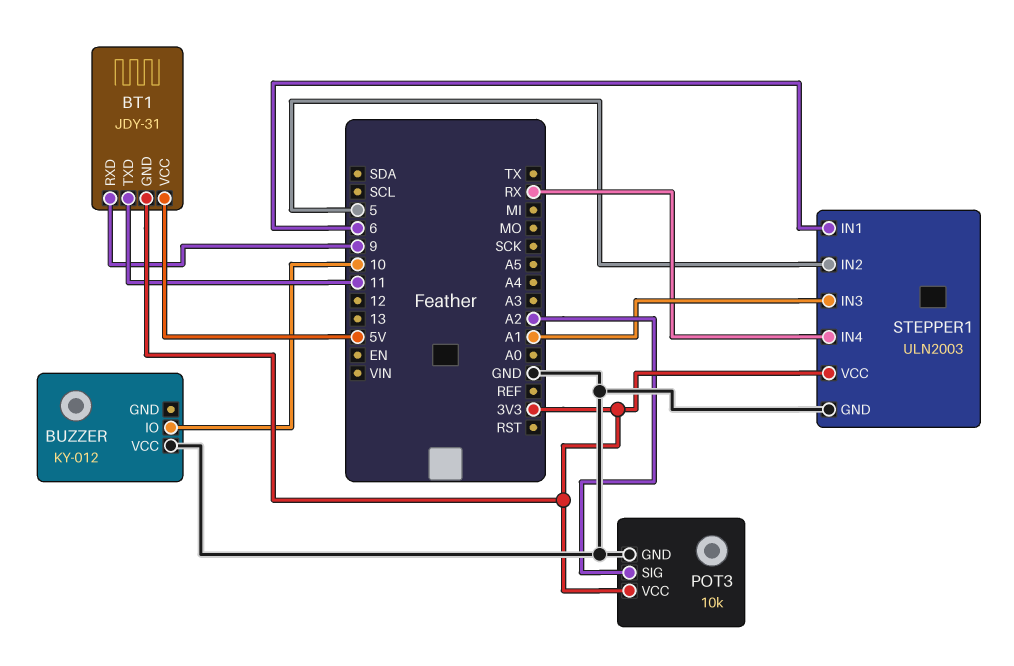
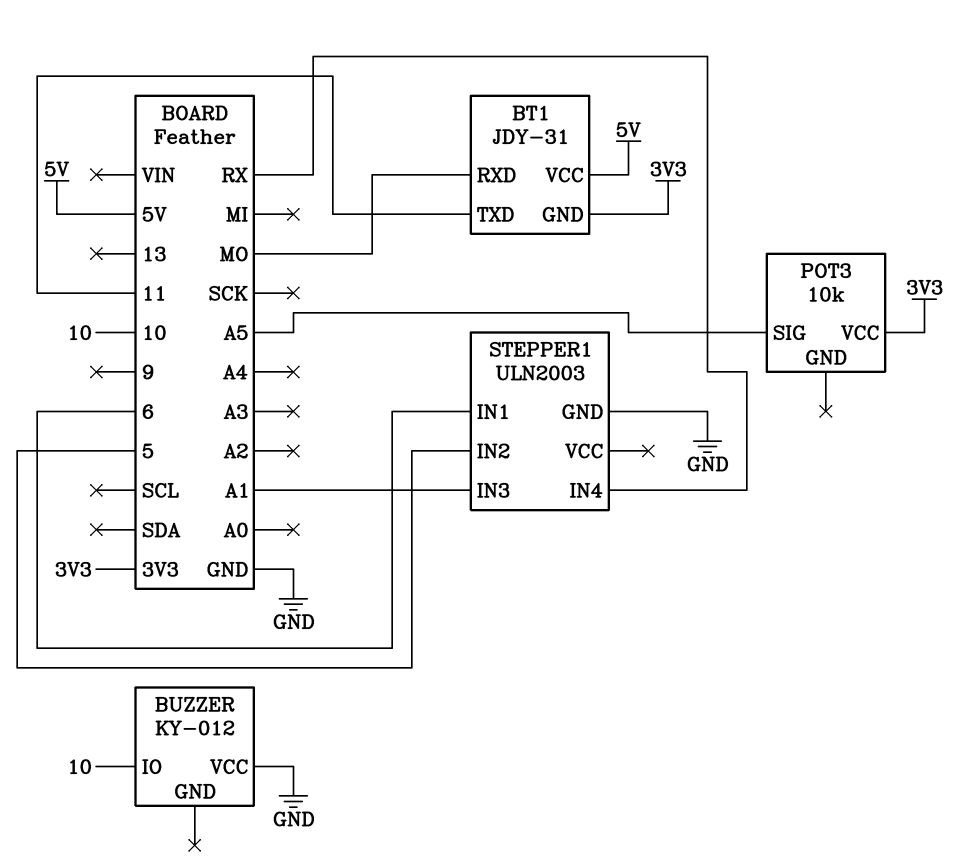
BT1 pin RXD: 9 -> MO
POT3 pin GND: GND -> none
POT3 pin SIG: A2 -> A5
STEPPER1 pin VCC: 3V3 -> none

